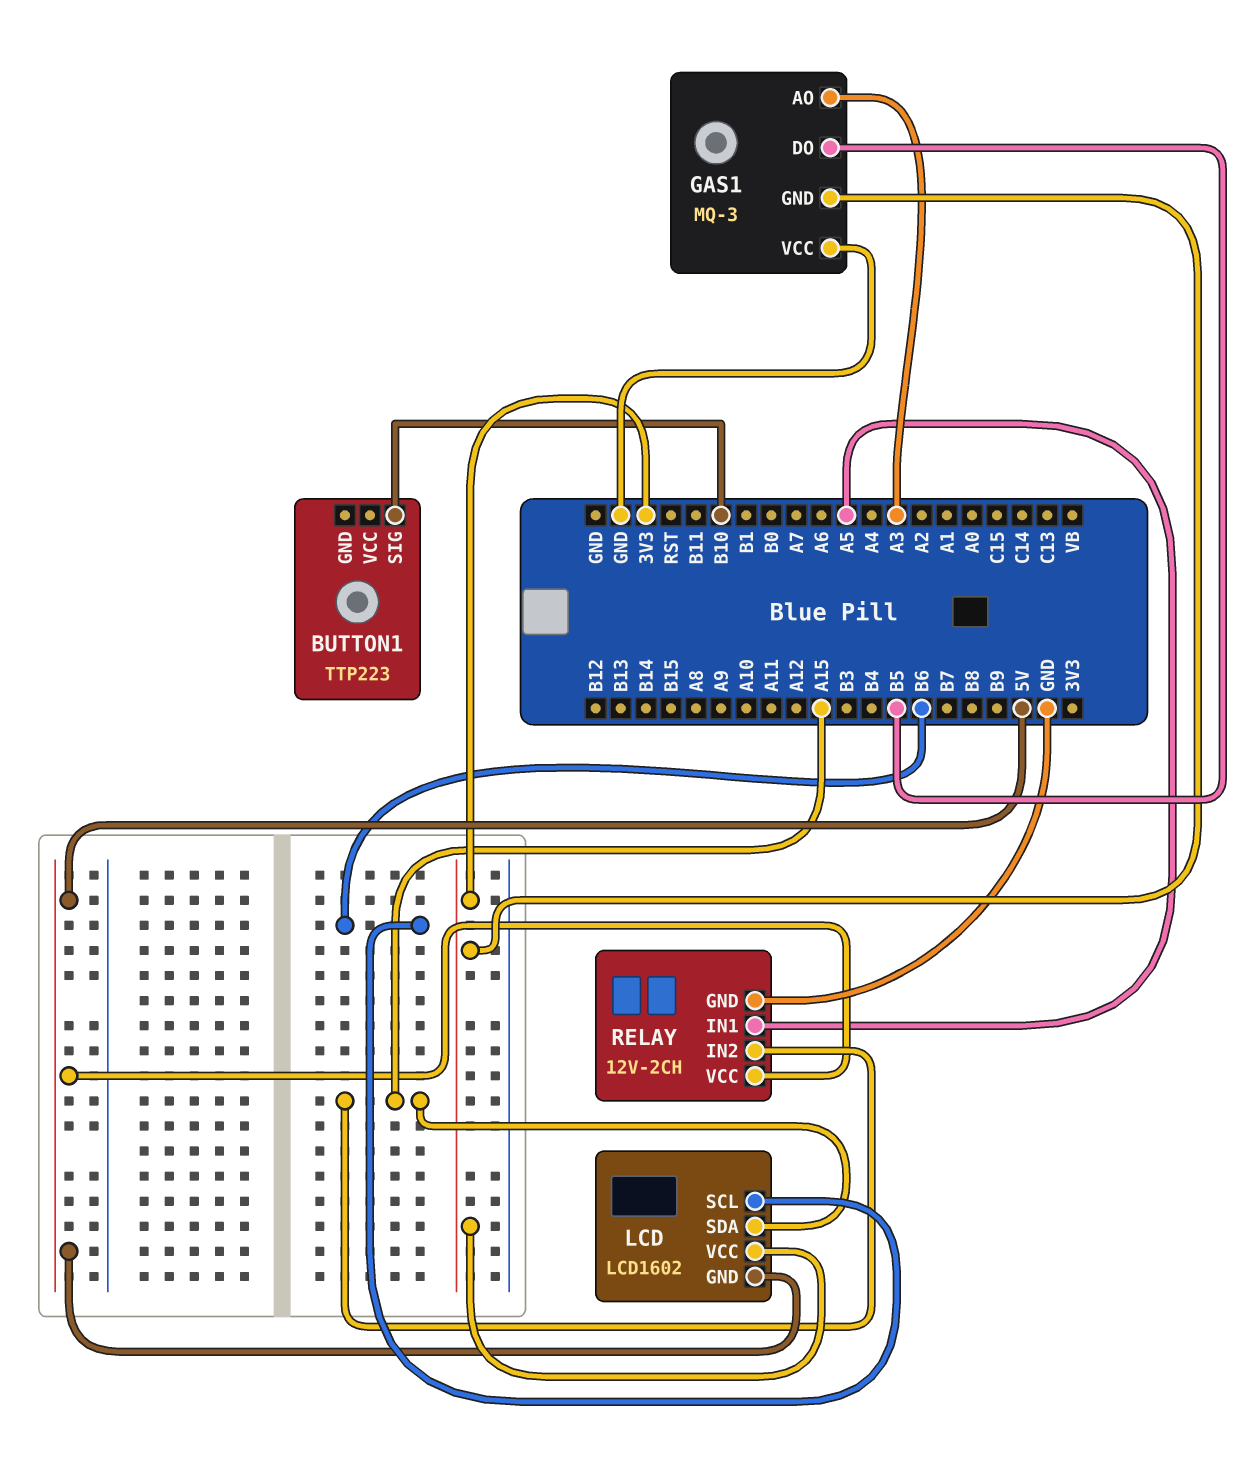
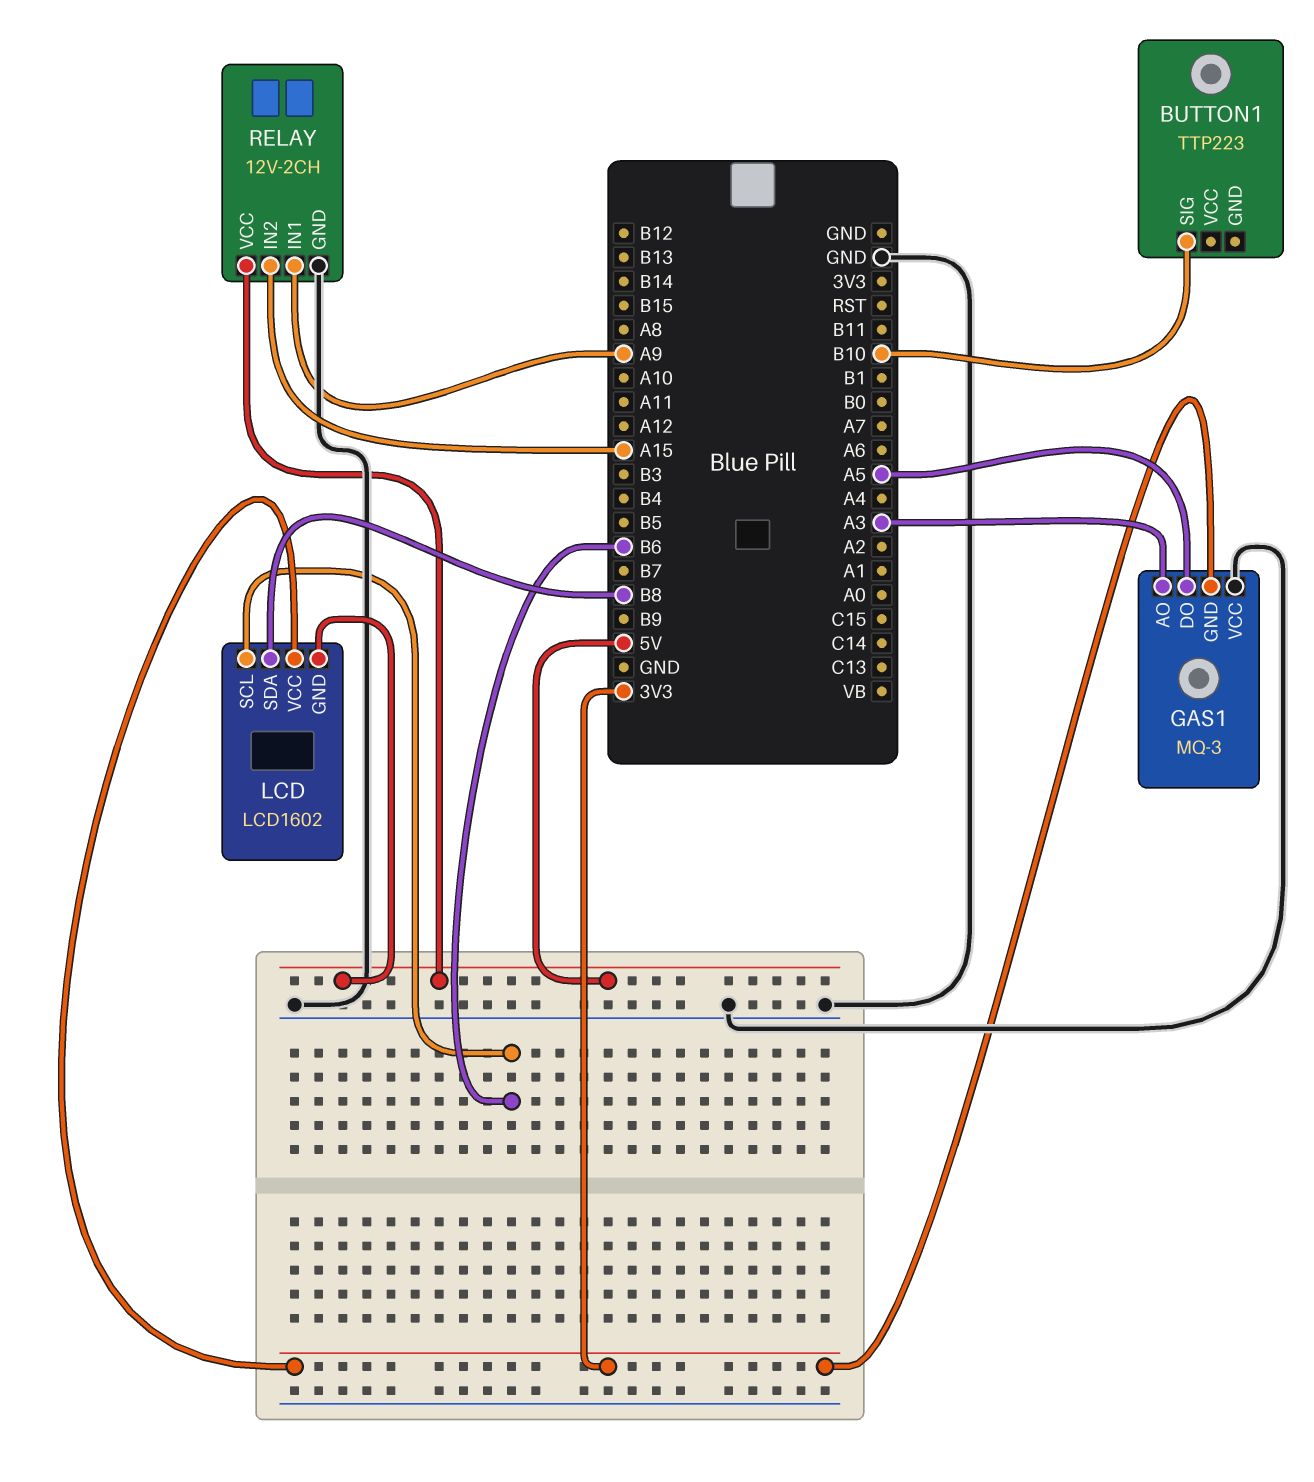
GAS1 pin DO: B5 -> A5
LCD pin SDA: A15 -> B8
RELAY pin IN1: A5 -> A9

